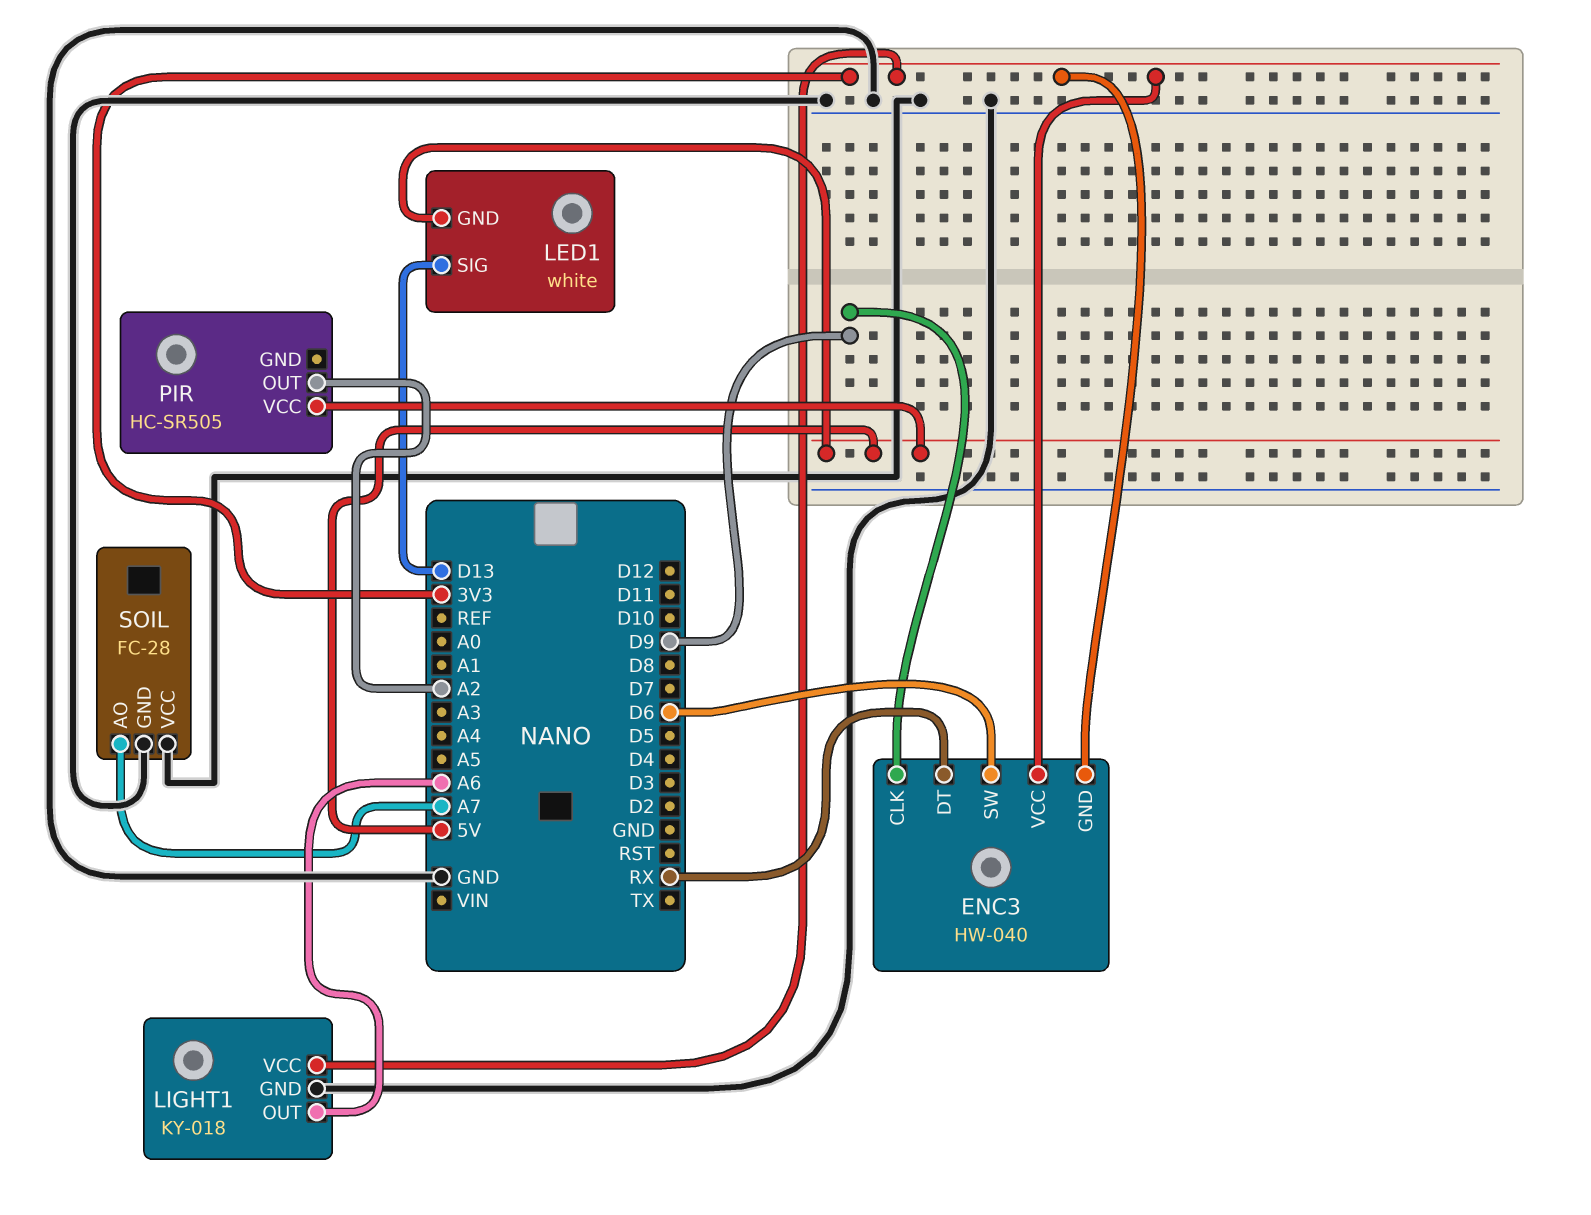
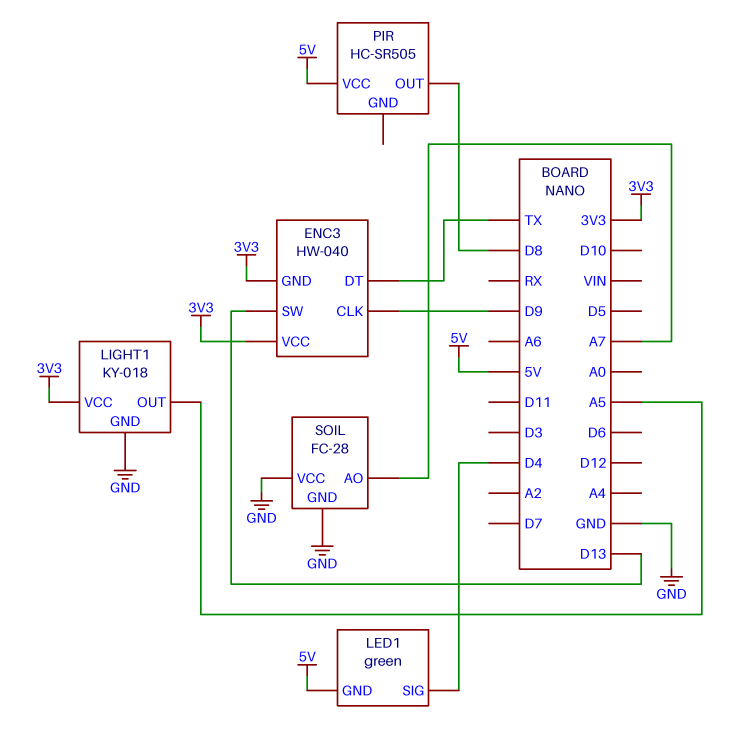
ENC3 pin DT: RX -> TX
ENC3 pin SW: D6 -> D13
LED1: white -> green
LED1 pin SIG: D13 -> D4
LIGHT1 pin OUT: A6 -> A5
PIR pin OUT: A2 -> D8

